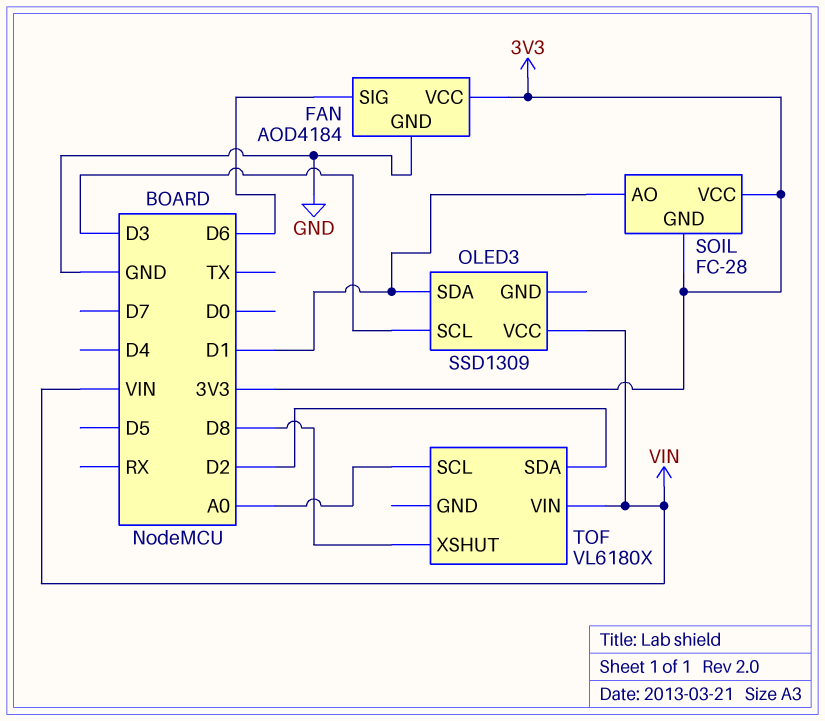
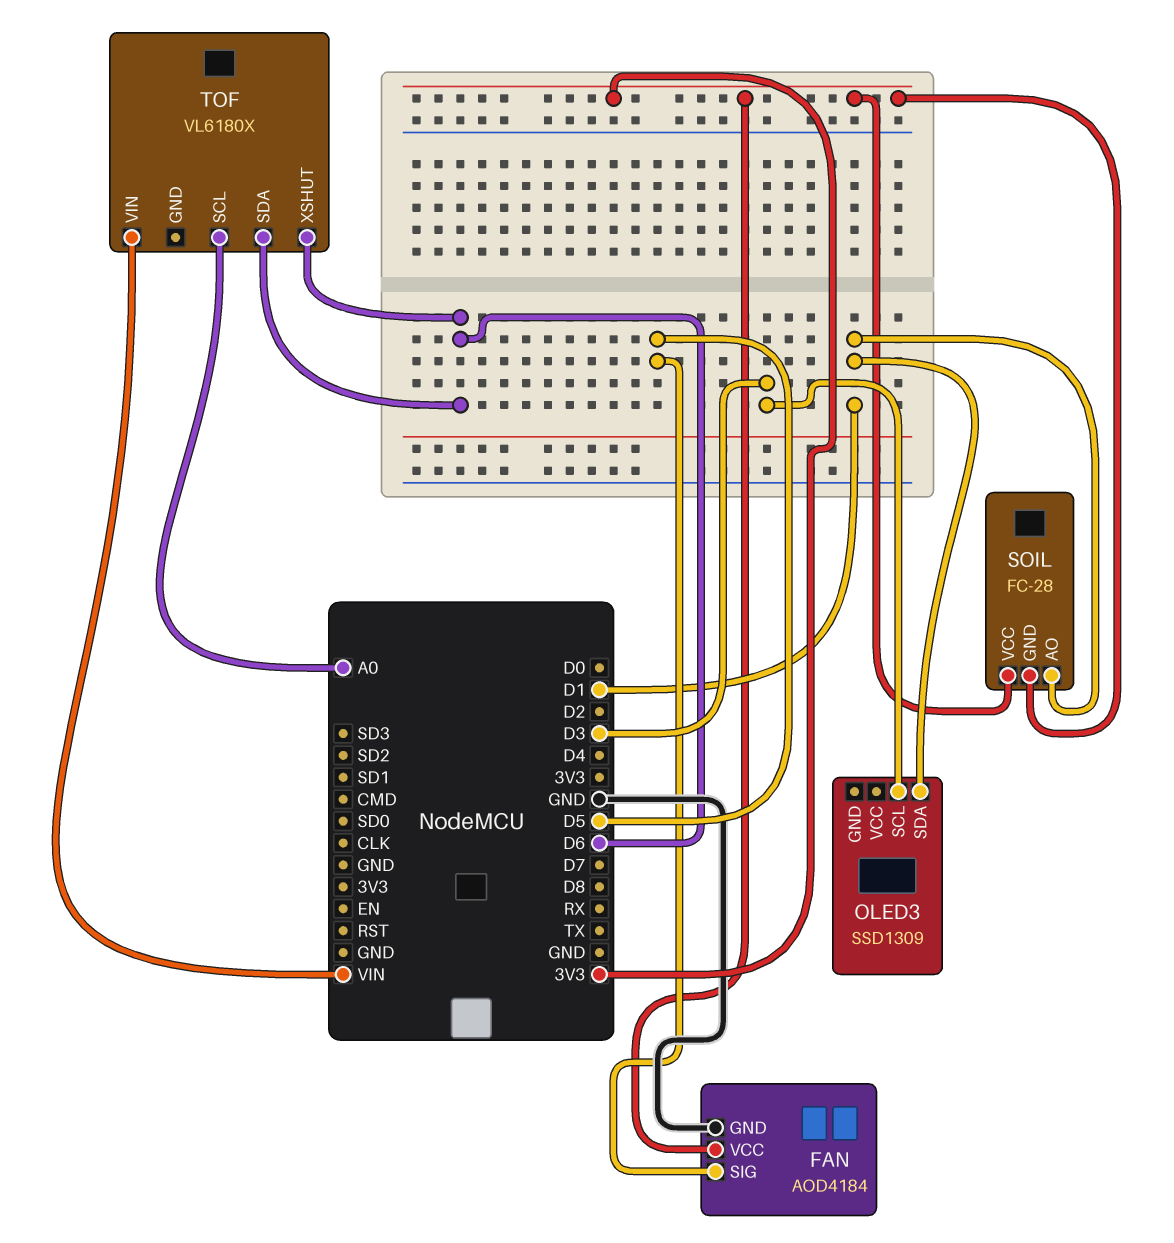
FAN pin SIG: D6 -> D5
OLED3 pin VCC: VIN -> none
TOF pin SDA: D2 -> D6
TOF pin XSHUT: D8 -> D6

